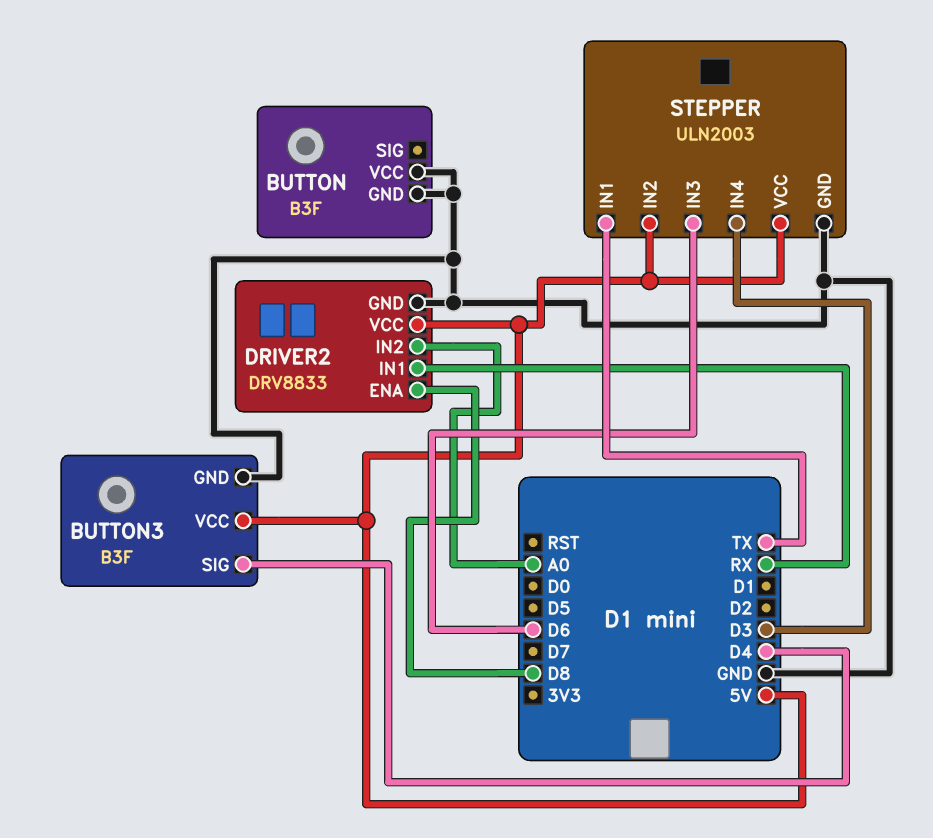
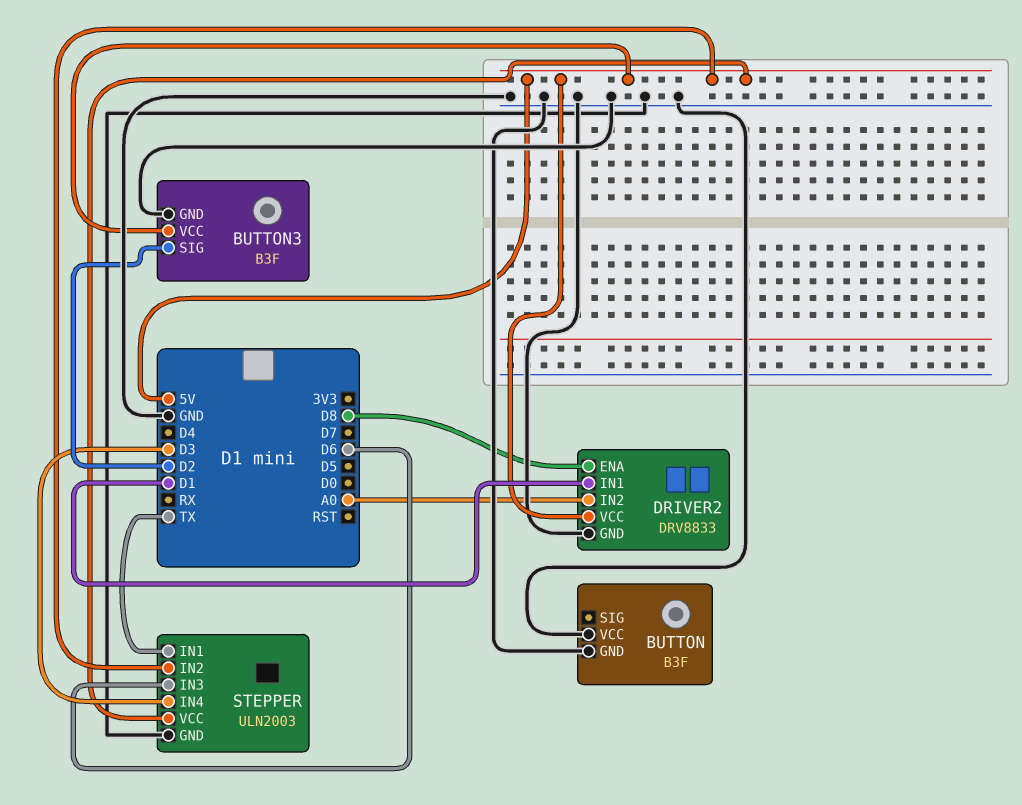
BUTTON3 pin SIG: D4 -> D2
DRIVER2 pin IN1: RX -> D1

